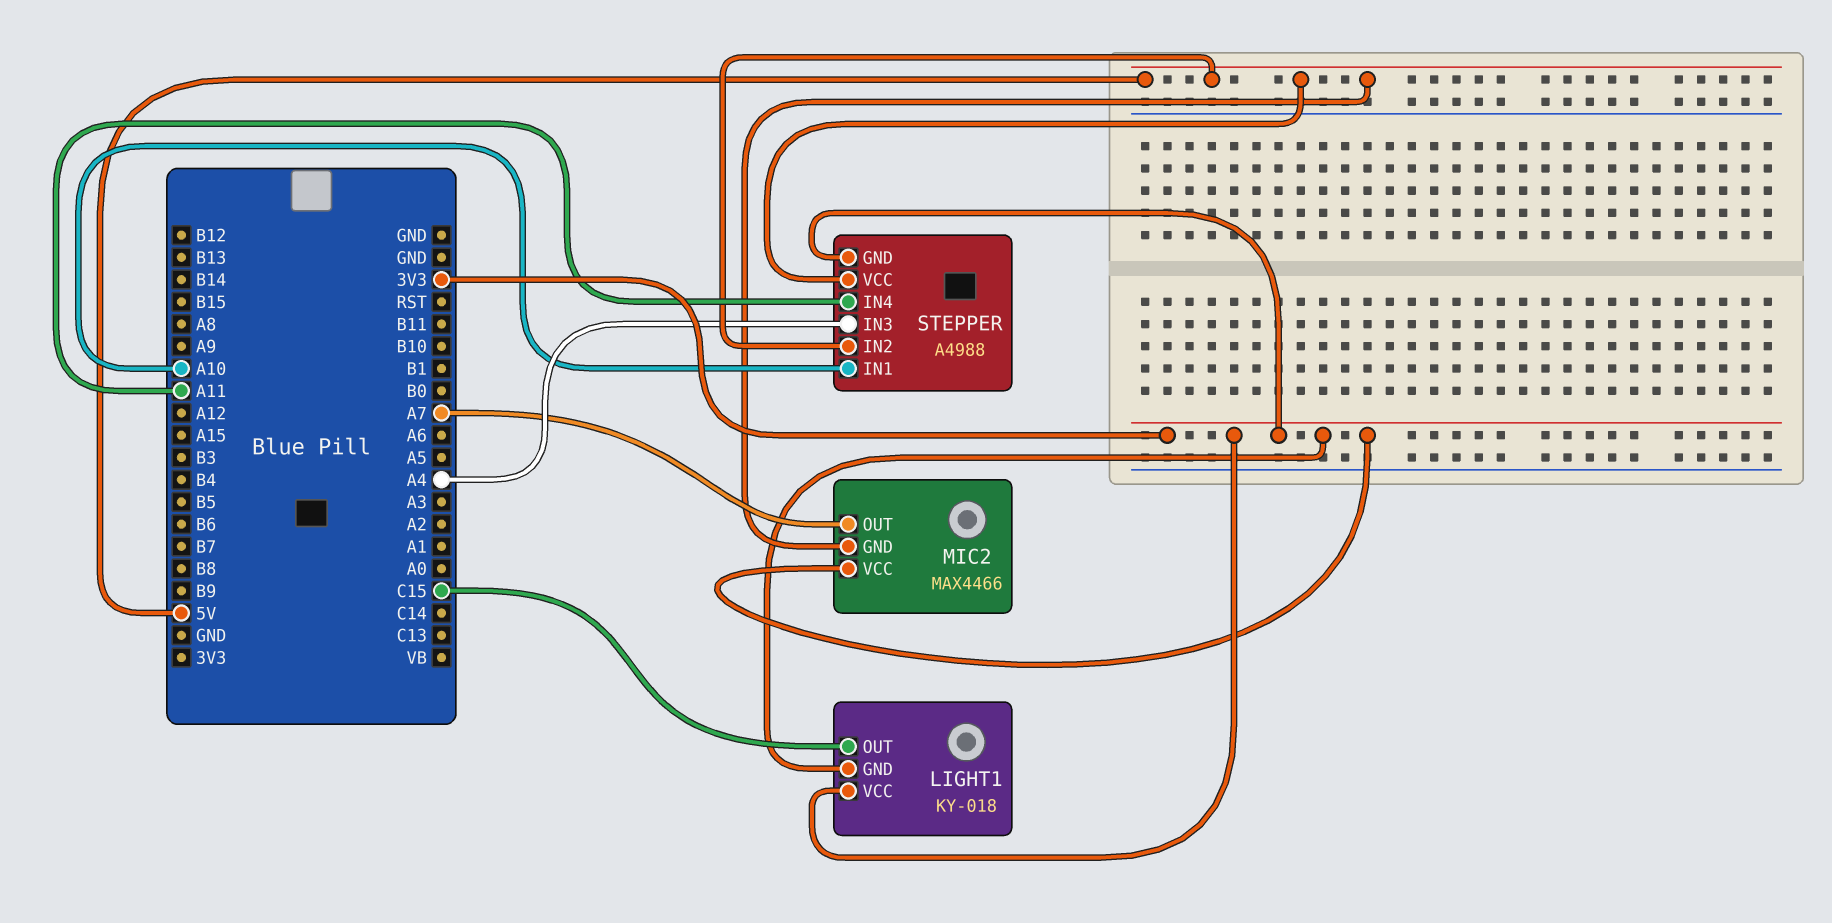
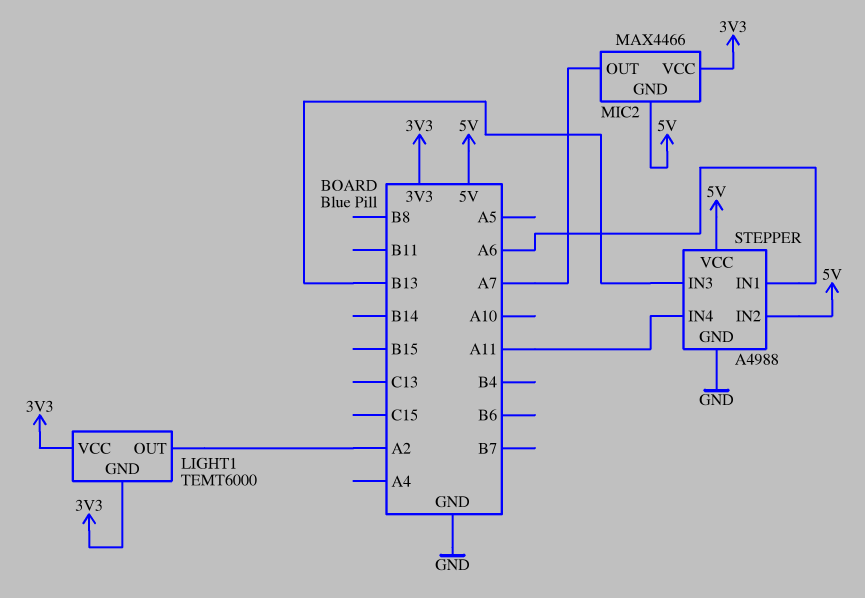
LIGHT1: KY-018 -> TEMT6000
LIGHT1 pin OUT: C15 -> A2
STEPPER pin GND: 3V3 -> GND
STEPPER pin IN1: A10 -> A6
STEPPER pin IN3: A4 -> B13

